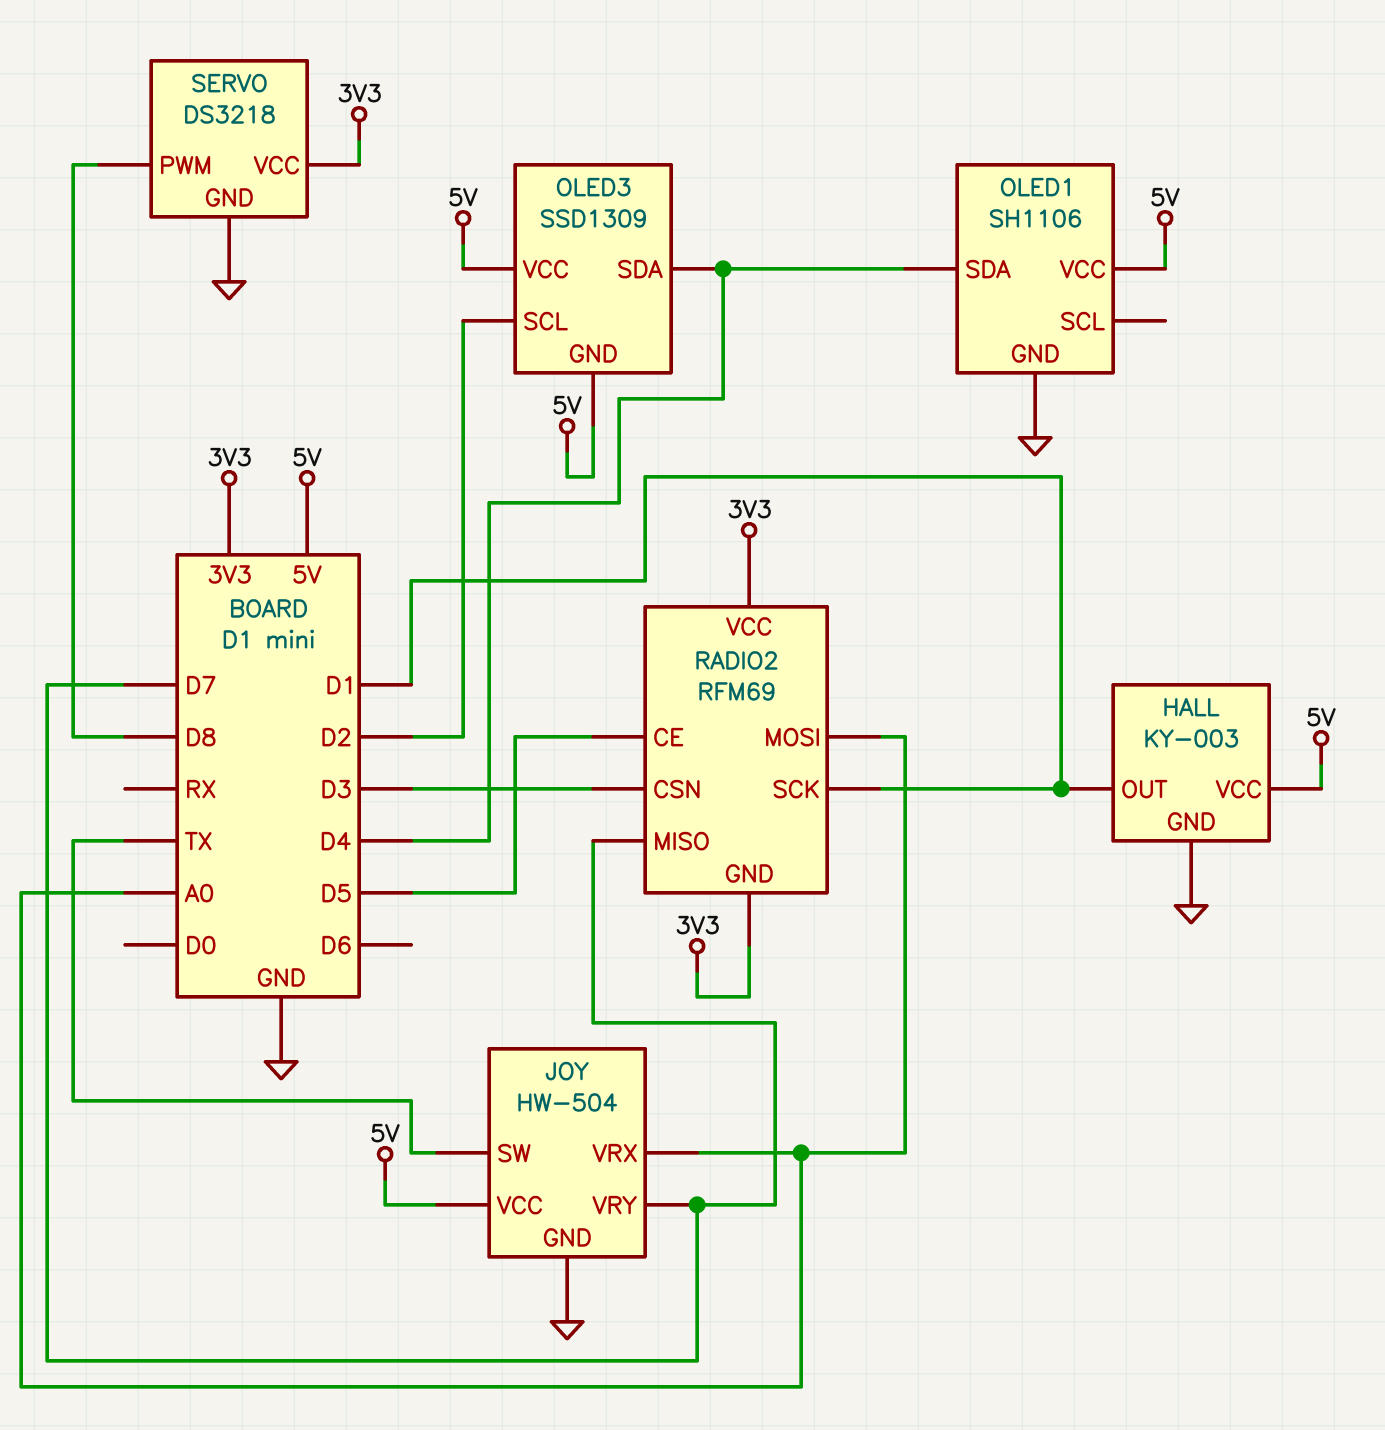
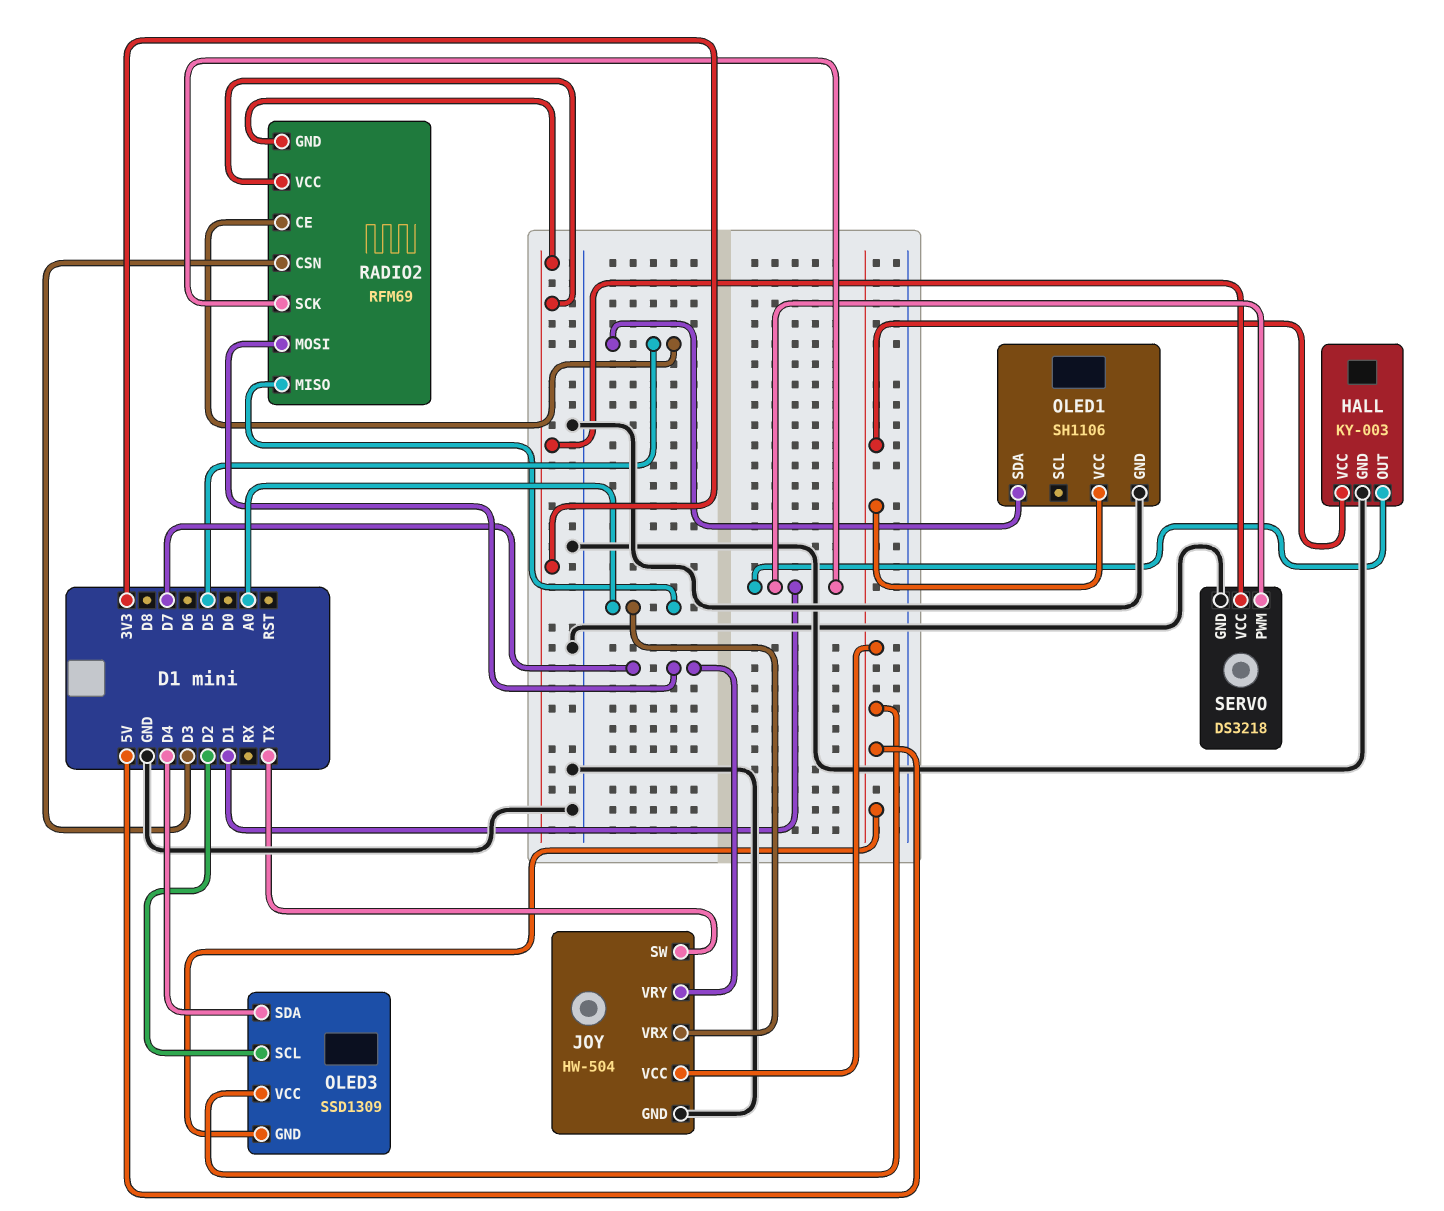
OLED1 pin SDA: D4 -> D5
RADIO2 pin MISO: D7 -> A0
RADIO2 pin MOSI: A0 -> D7
SERVO pin PWM: D8 -> D1

